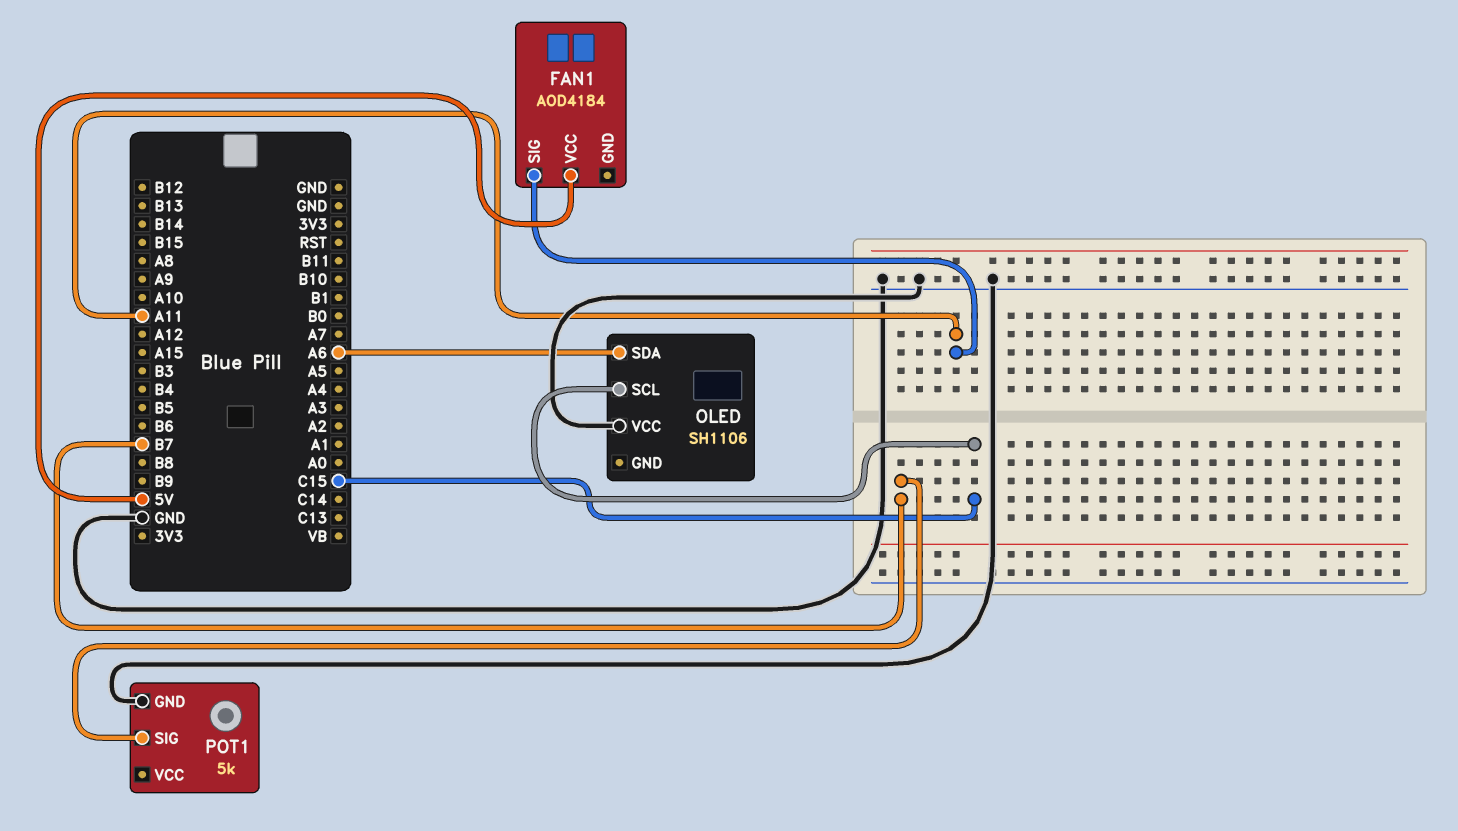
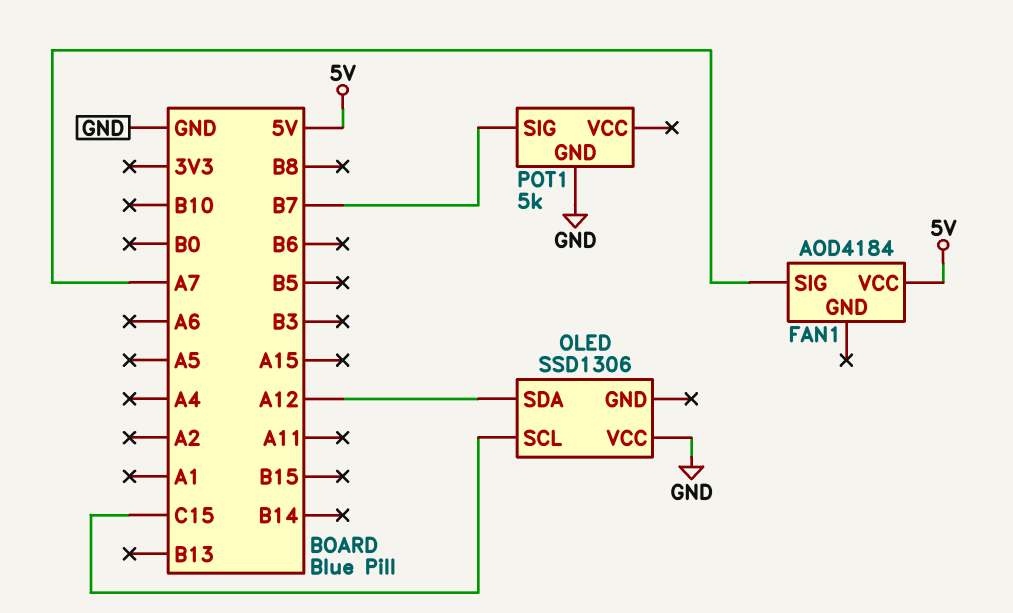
FAN1 pin SIG: A11 -> A7
OLED: SH1106 -> SSD1306
OLED pin SDA: A6 -> A12

